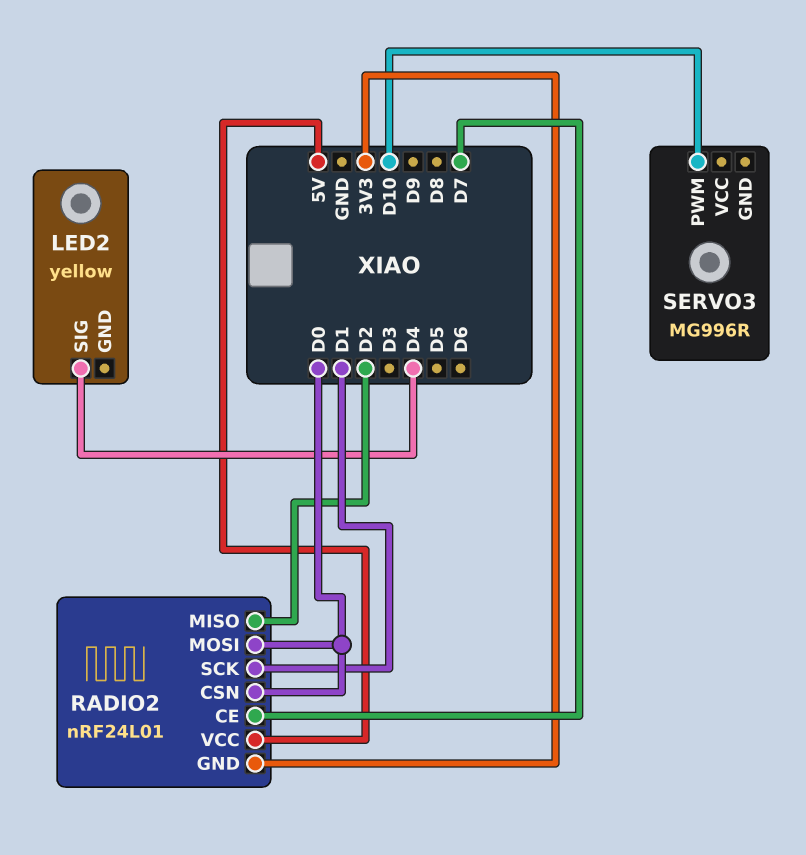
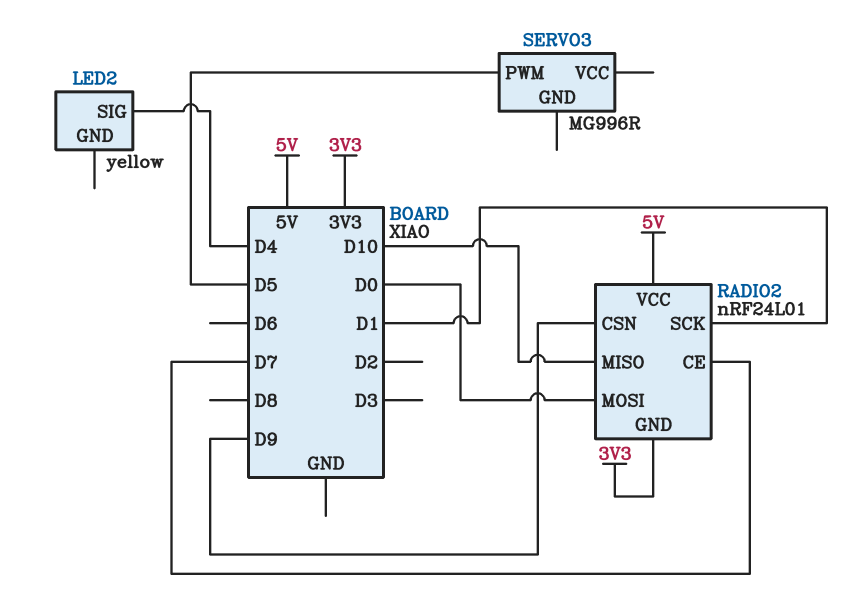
RADIO2 pin CSN: D0 -> D9
RADIO2 pin MISO: D2 -> D10
SERVO3 pin PWM: D10 -> D5

